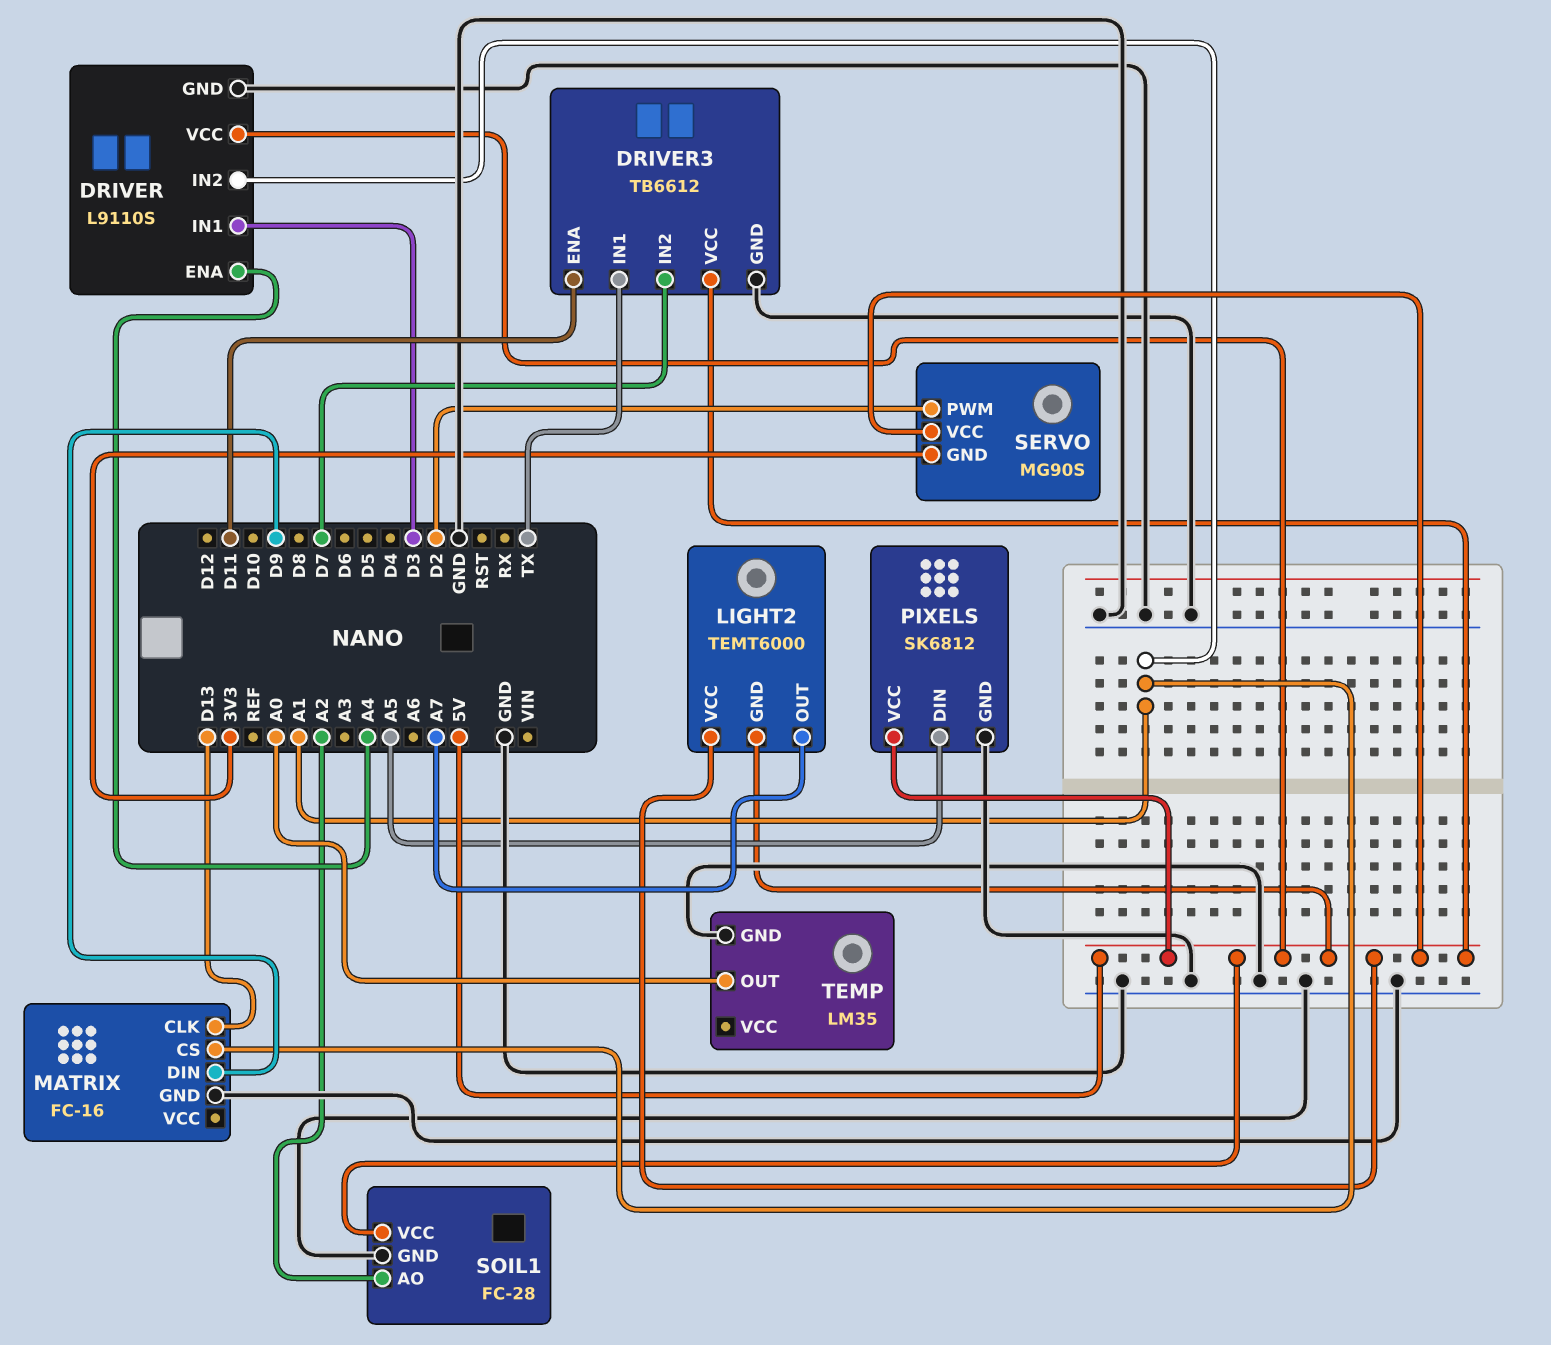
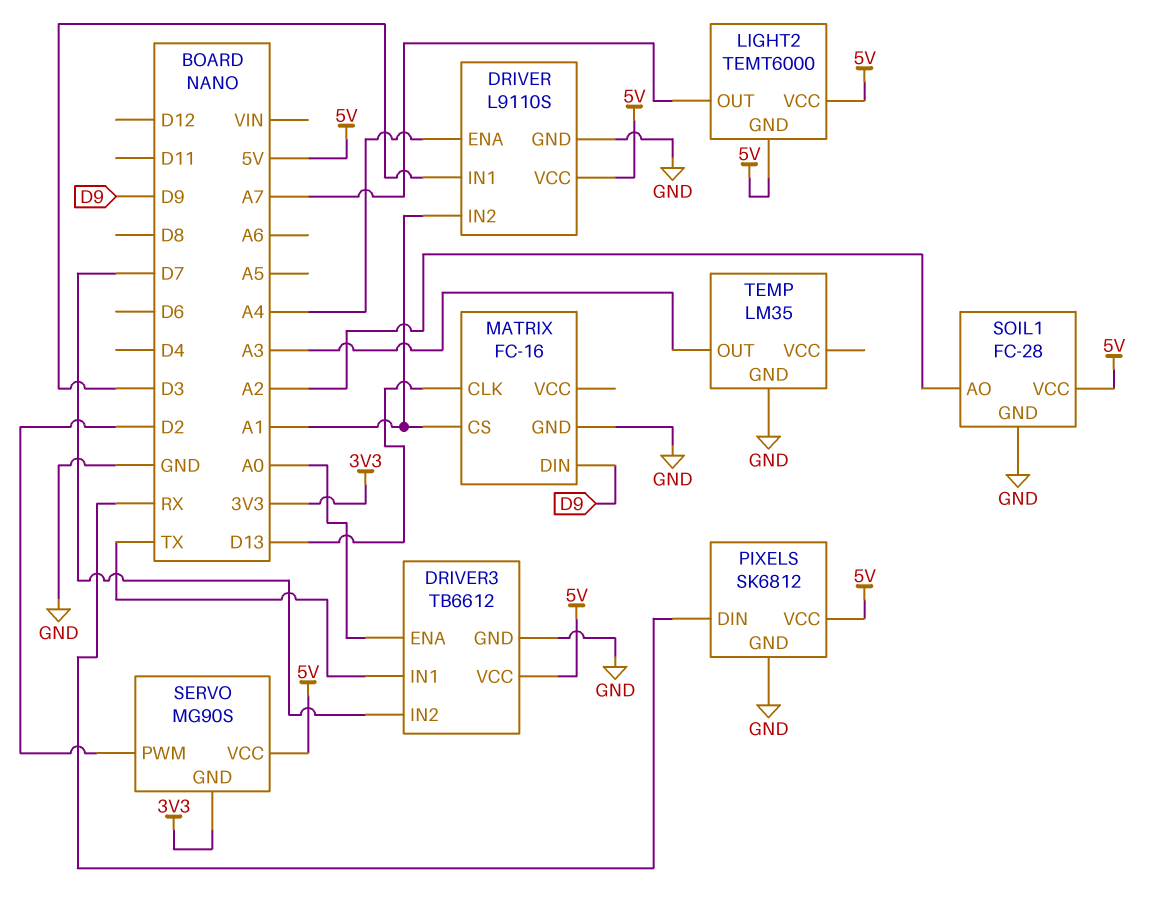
DRIVER3 pin ENA: D11 -> A0
PIXELS pin DIN: A5 -> RX
TEMP pin OUT: A0 -> A3

